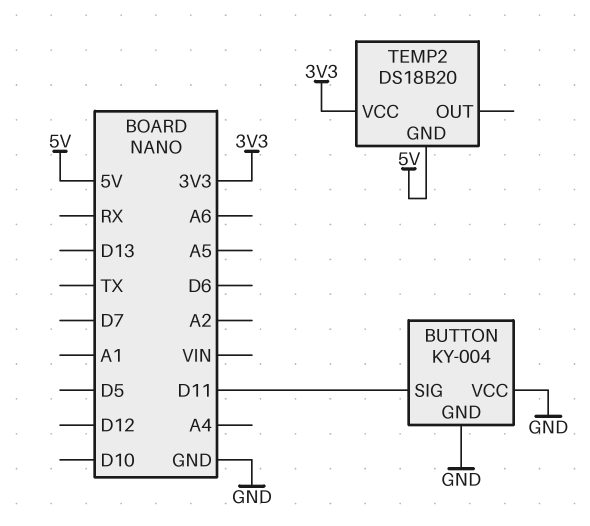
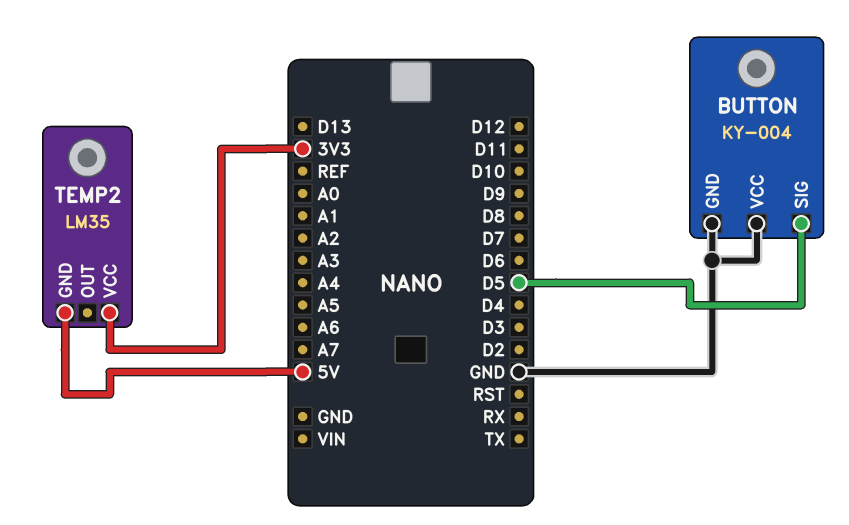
BUTTON pin SIG: D11 -> D5
TEMP2: DS18B20 -> LM35

